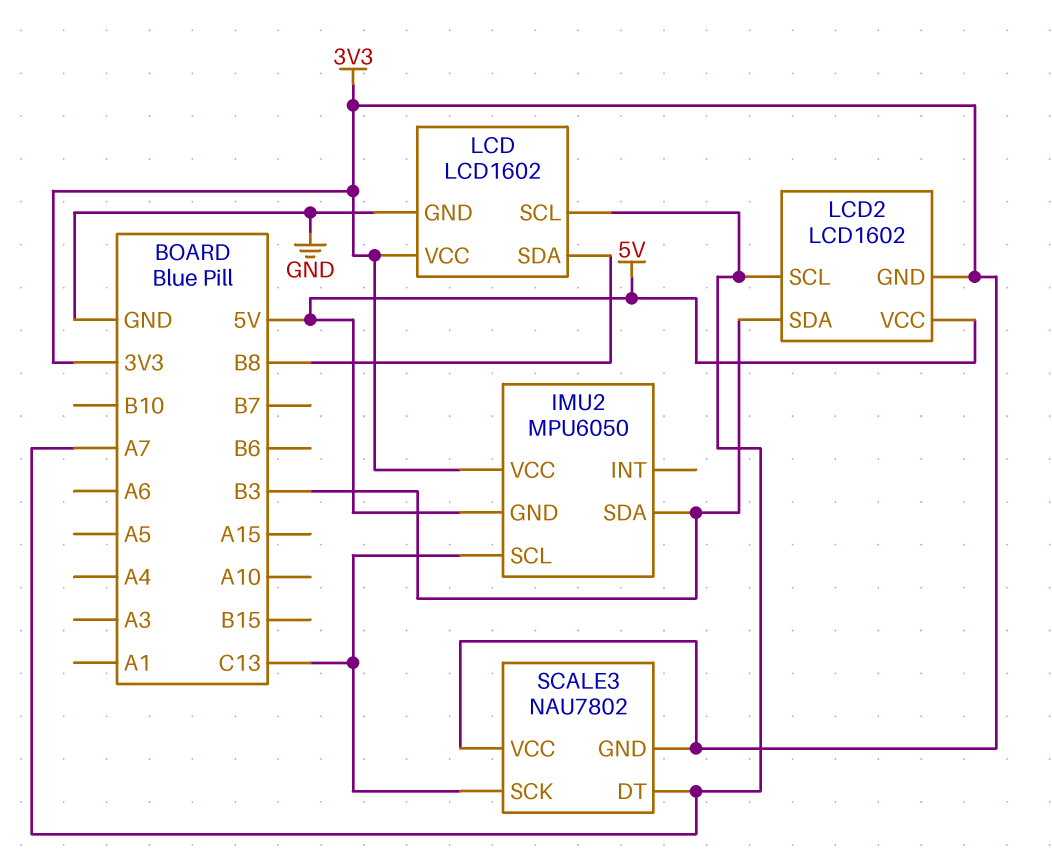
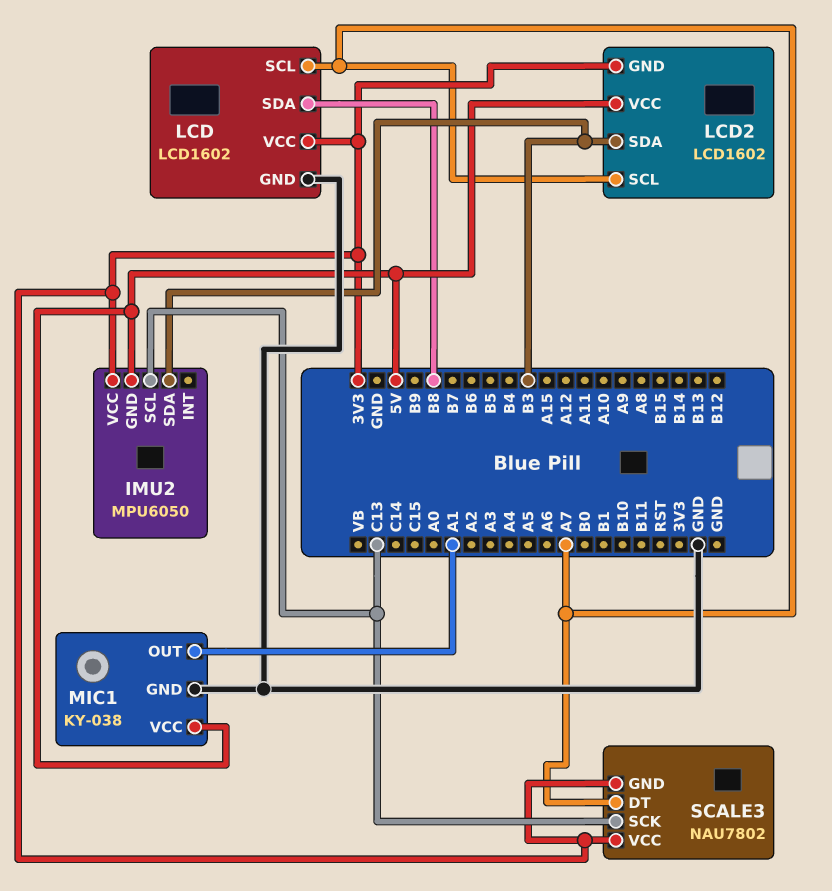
MIC1: none -> KY-038
MIC1 pin GND: none -> GND
MIC1 pin OUT: none -> A1
MIC1 pin VCC: none -> 5V

